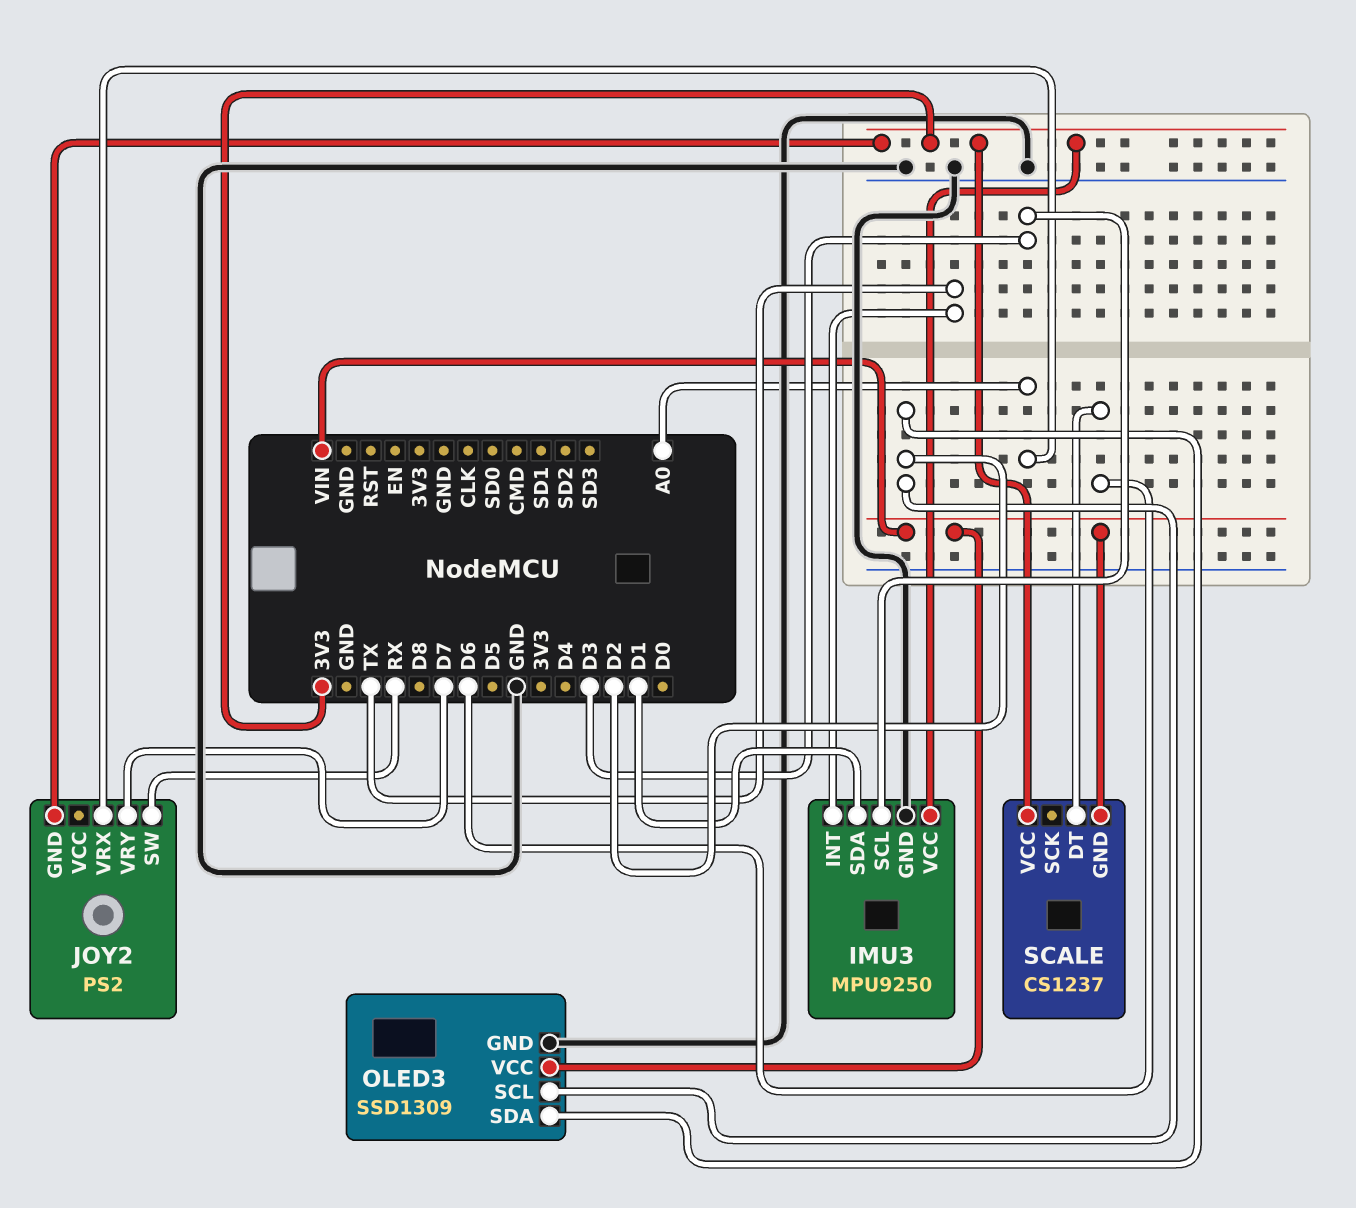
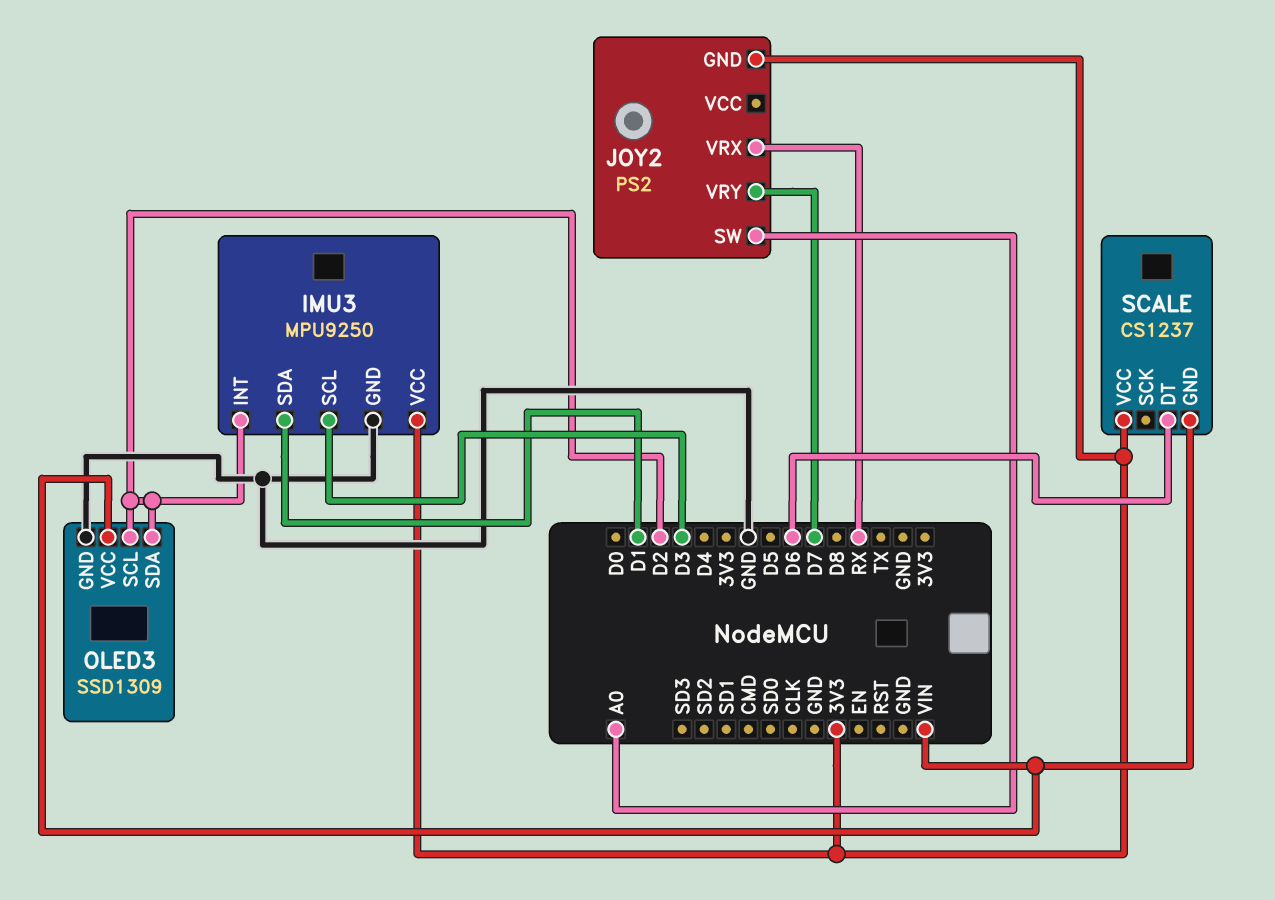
IMU3 pin INT: TX -> D2
JOY2 pin SW: RX -> A0
JOY2 pin VRX: A0 -> RX

